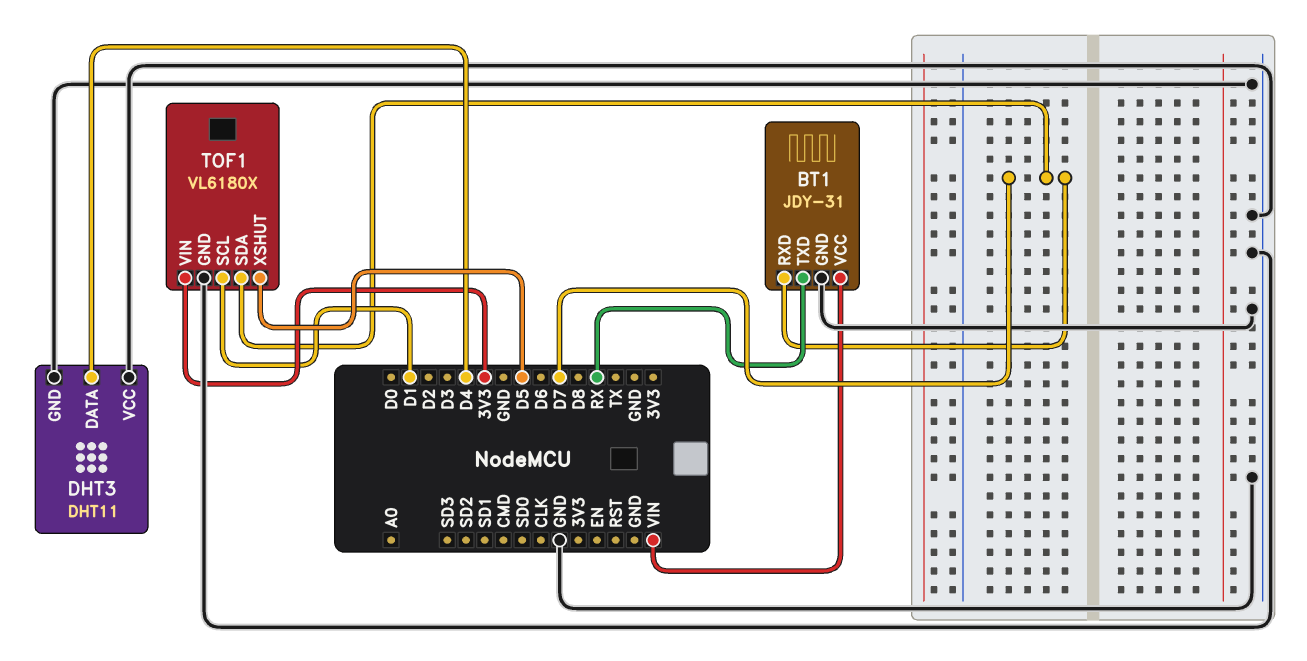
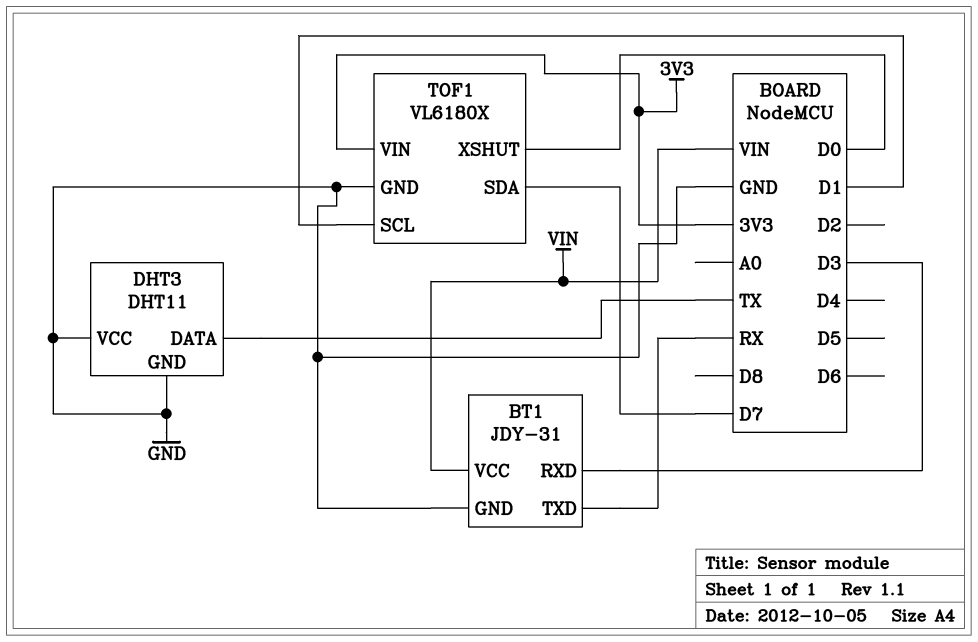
BT1 pin RXD: D7 -> D3
DHT3 pin DATA: D4 -> TX
TOF1 pin XSHUT: D5 -> D0

